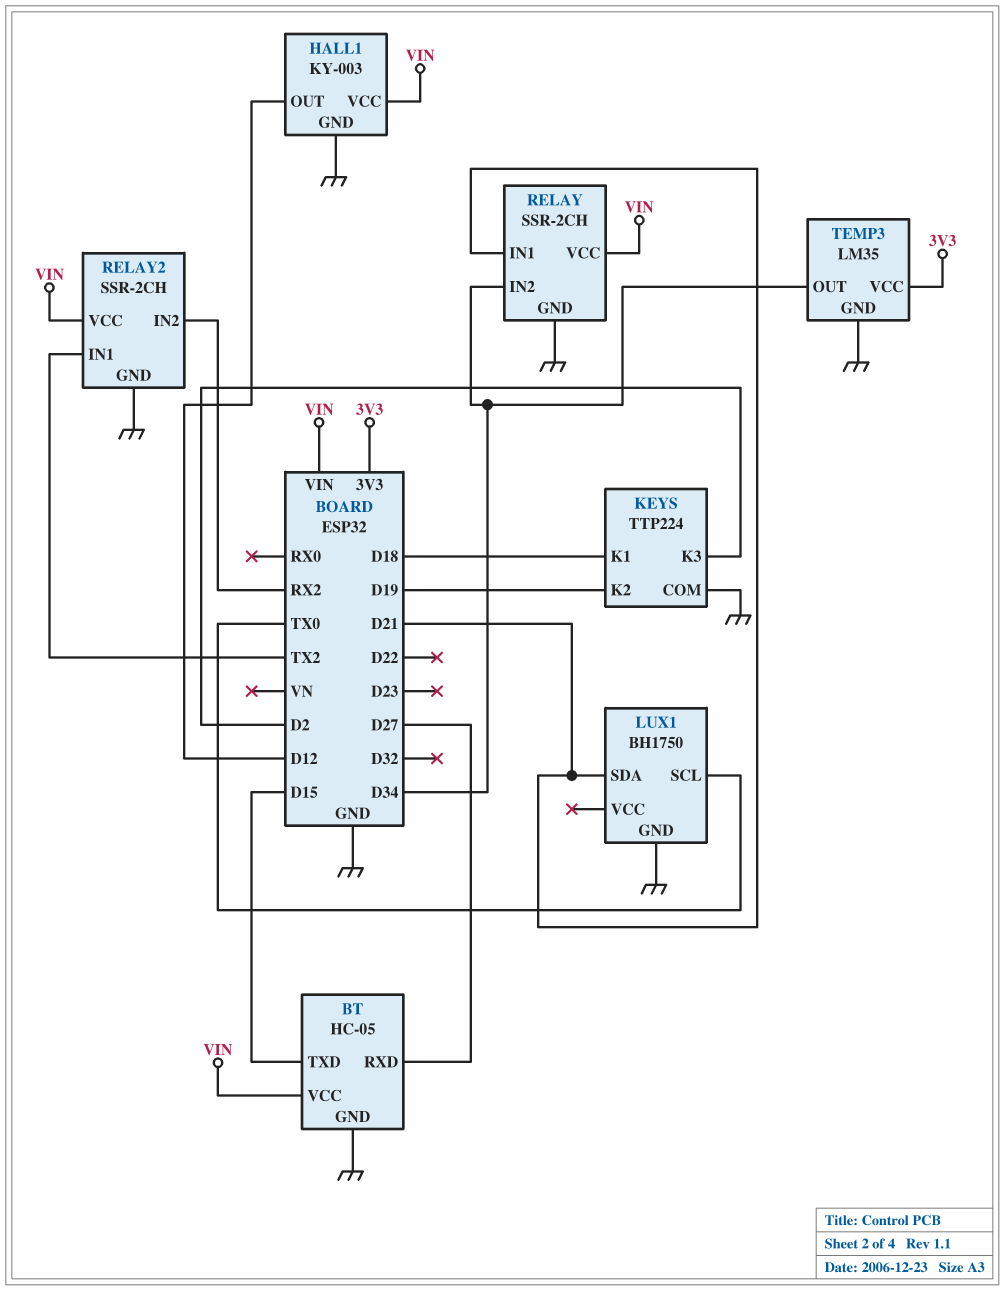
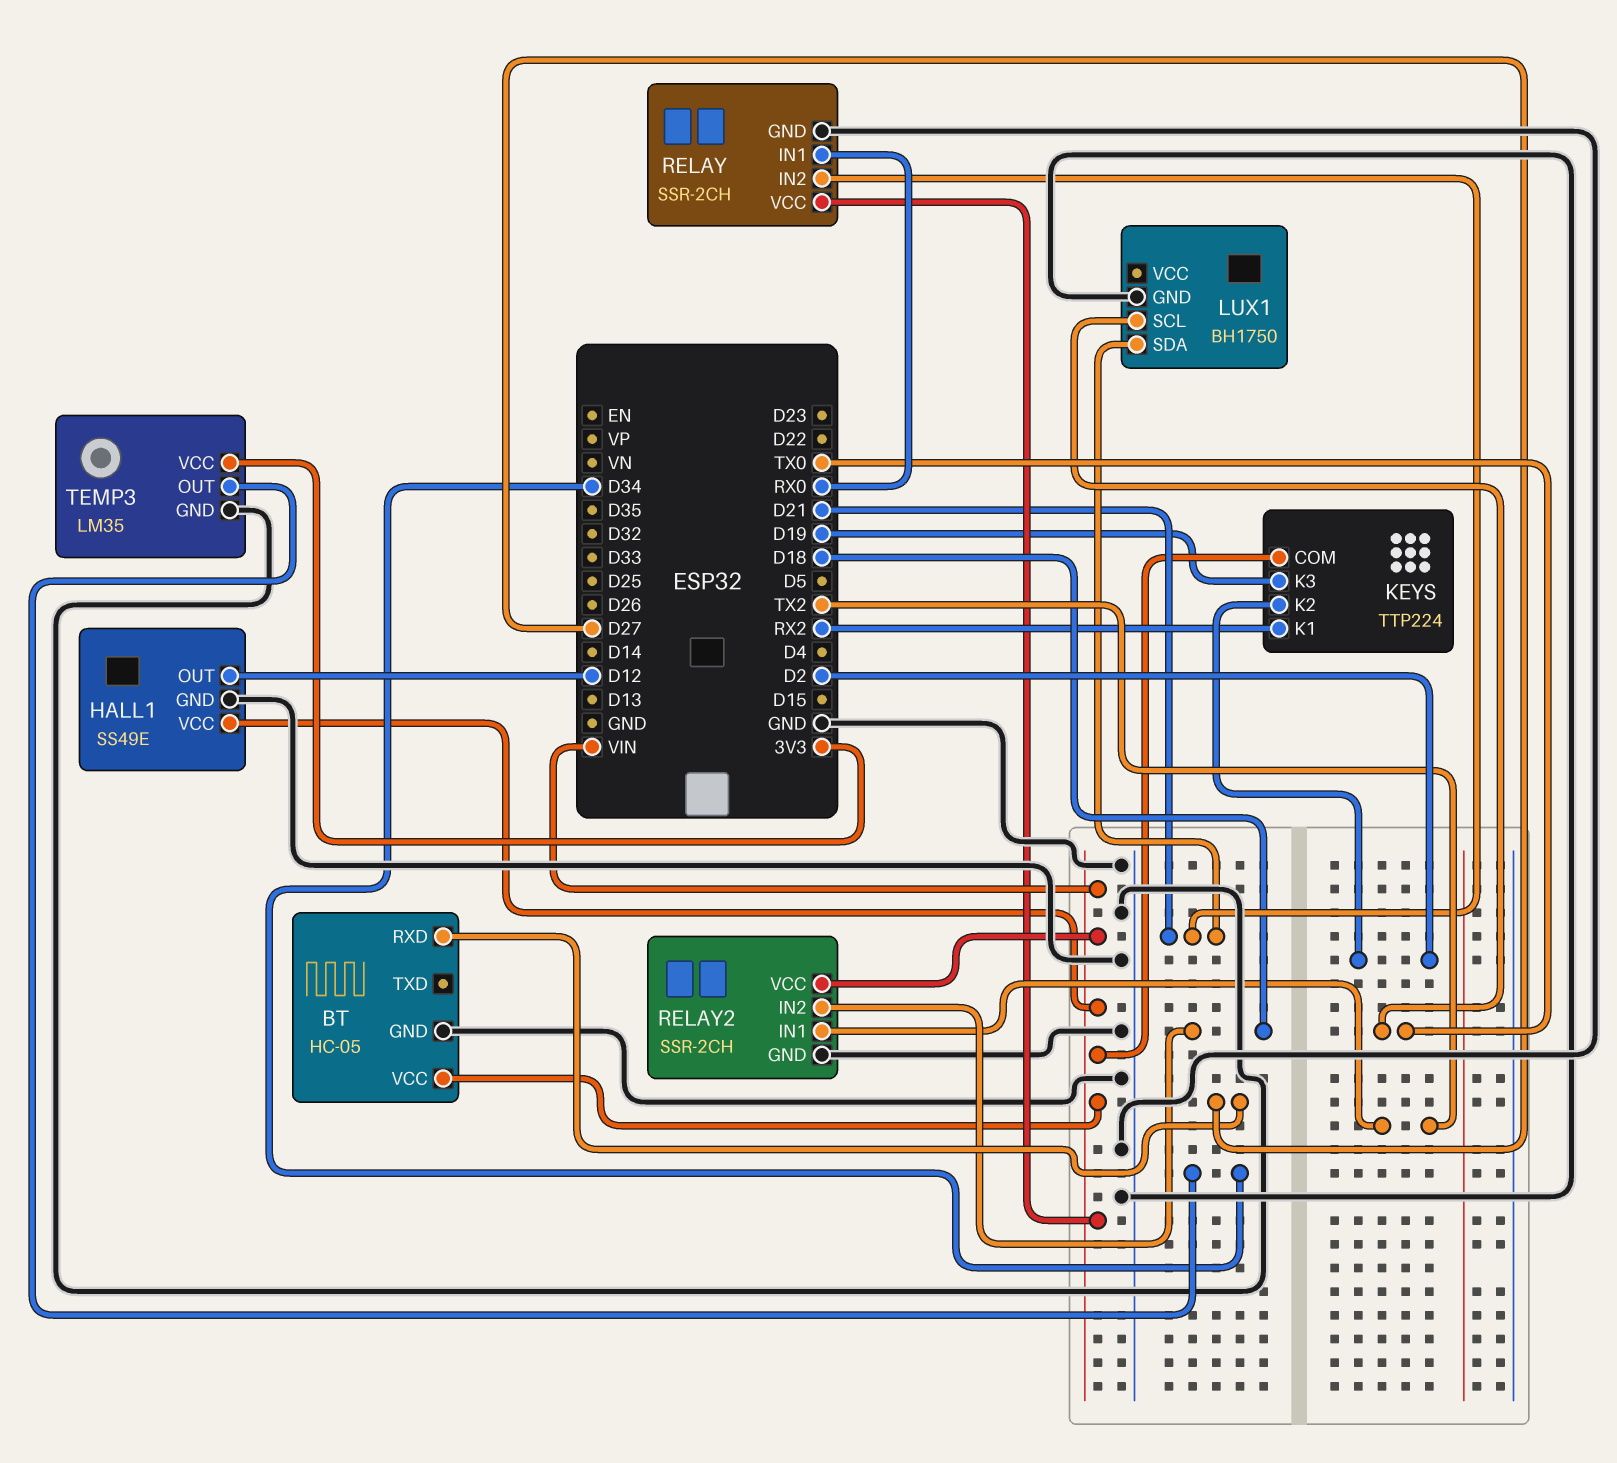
BT pin TXD: D15 -> none
HALL1: KY-003 -> SS49E
KEYS pin COM: GND -> VIN
KEYS pin K1: D18 -> RX2
KEYS pin K2: D19 -> D2
KEYS pin K3: D2 -> D19
RELAY pin IN1: D21 -> RX0
RELAY pin IN2: D34 -> D21
RELAY2 pin IN2: RX2 -> D18

